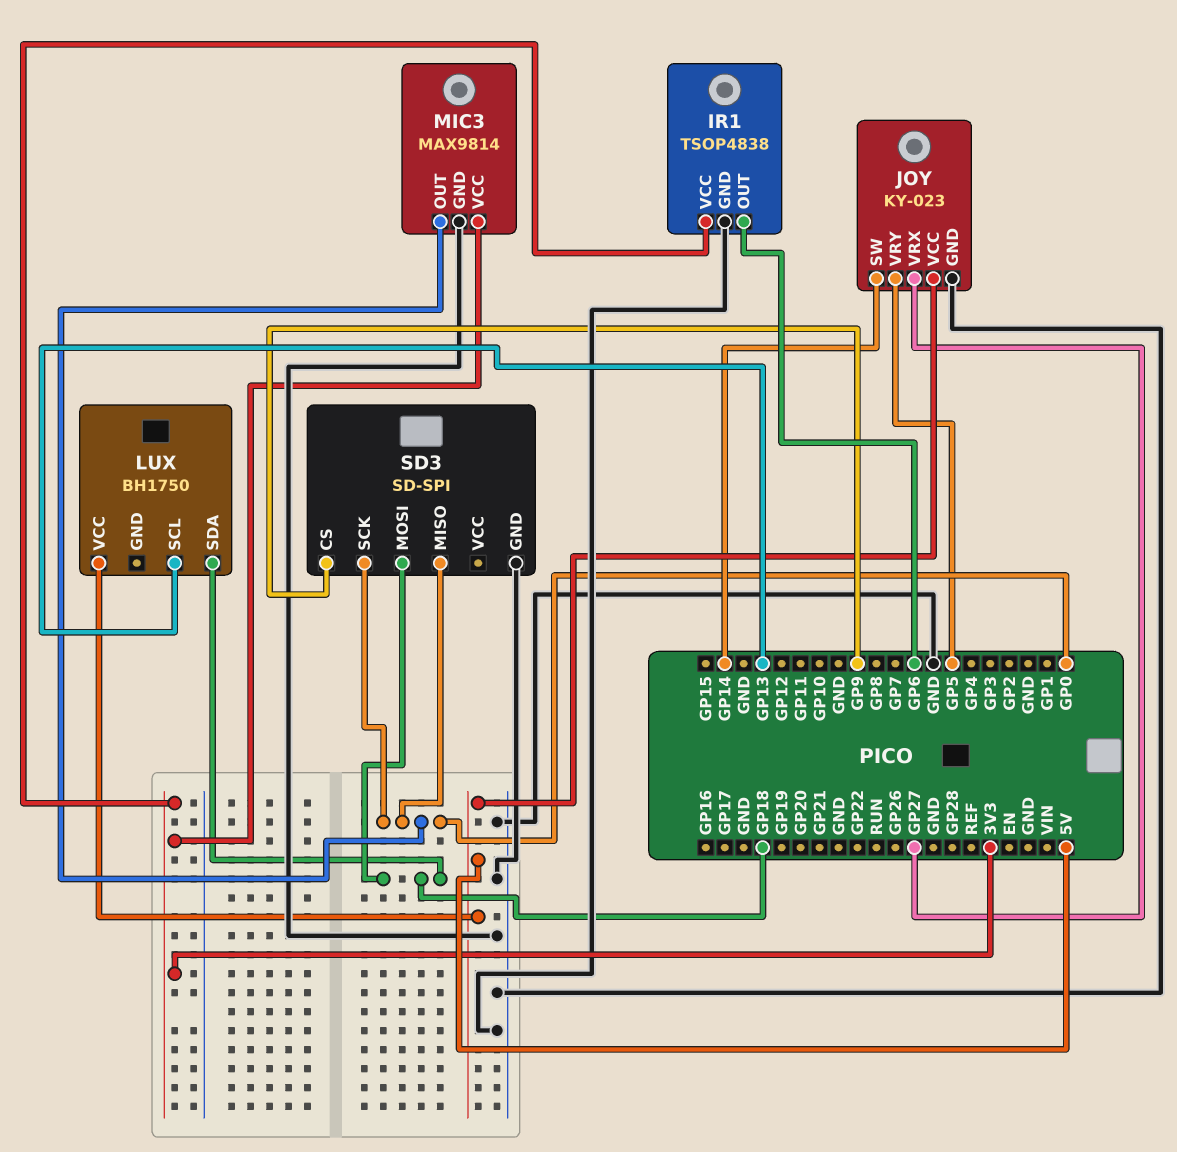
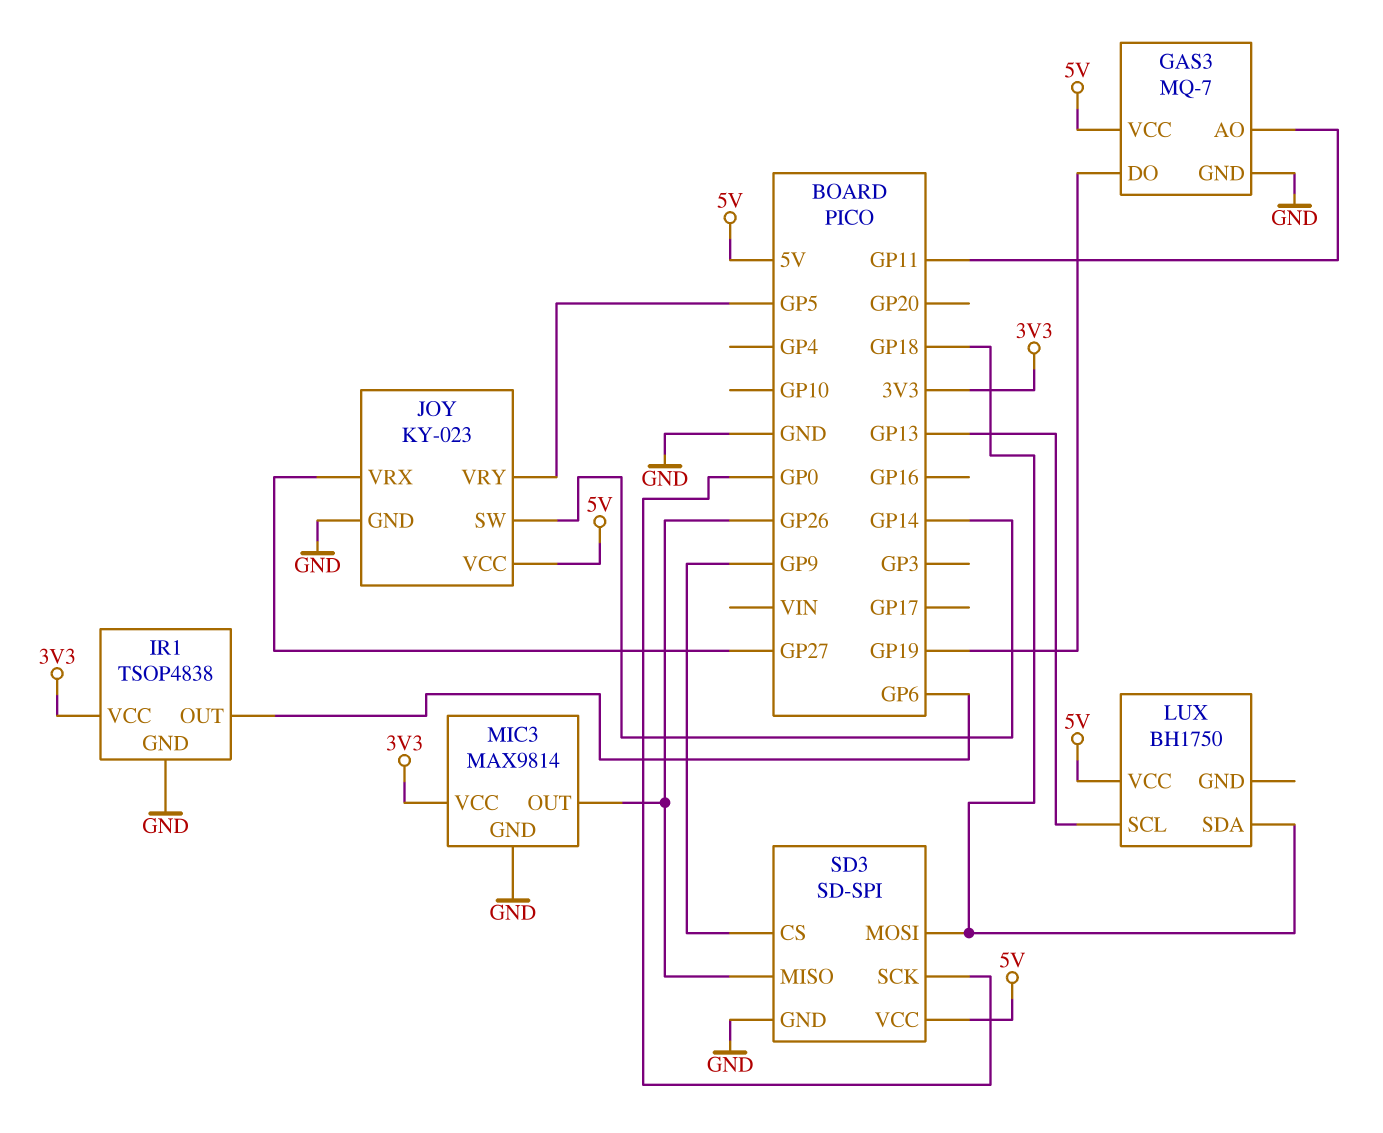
GAS3: none -> MQ-7
GAS3 pin AO: none -> GP11
GAS3 pin DO: none -> GP19
GAS3 pin GND: none -> GND
GAS3 pin VCC: none -> 5V
MIC3 pin OUT: GP0 -> GP26
SD3 pin MISO: GP0 -> GP26
SD3 pin VCC: none -> 5V

